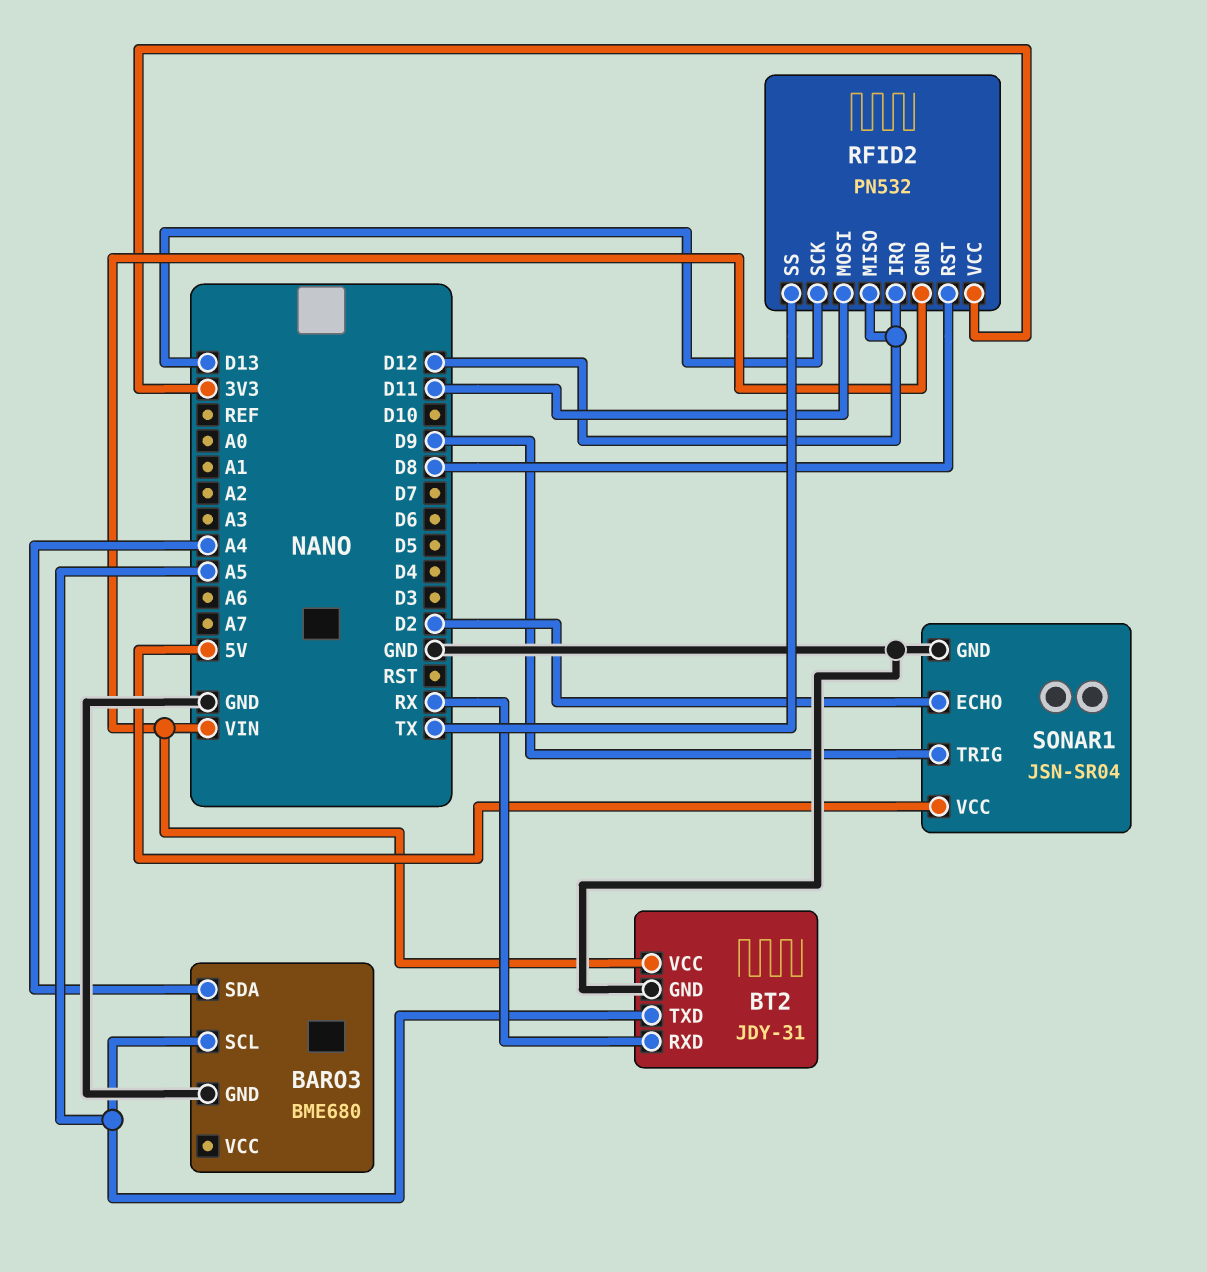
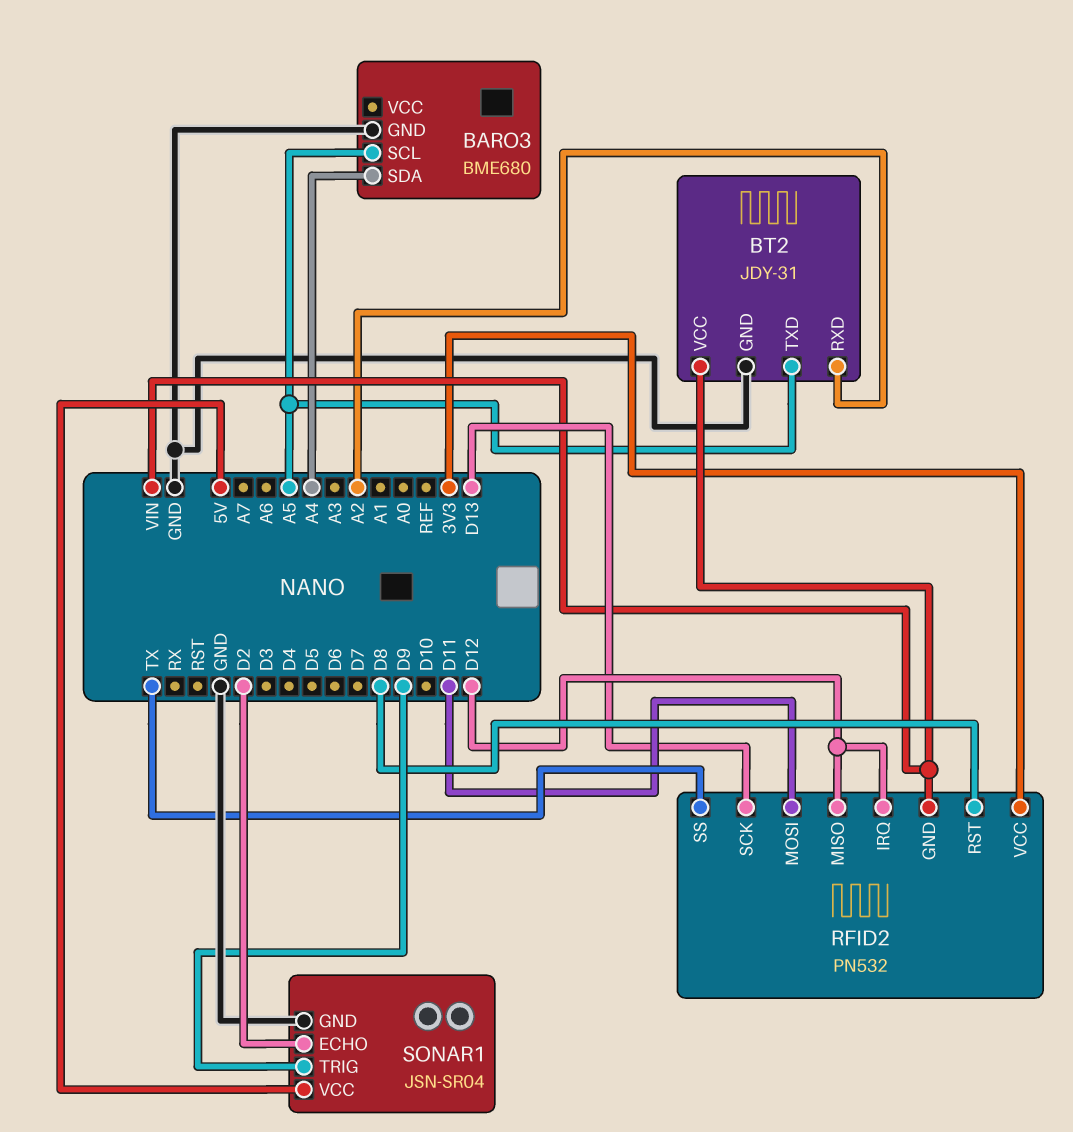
BT2 pin RXD: RX -> A2

